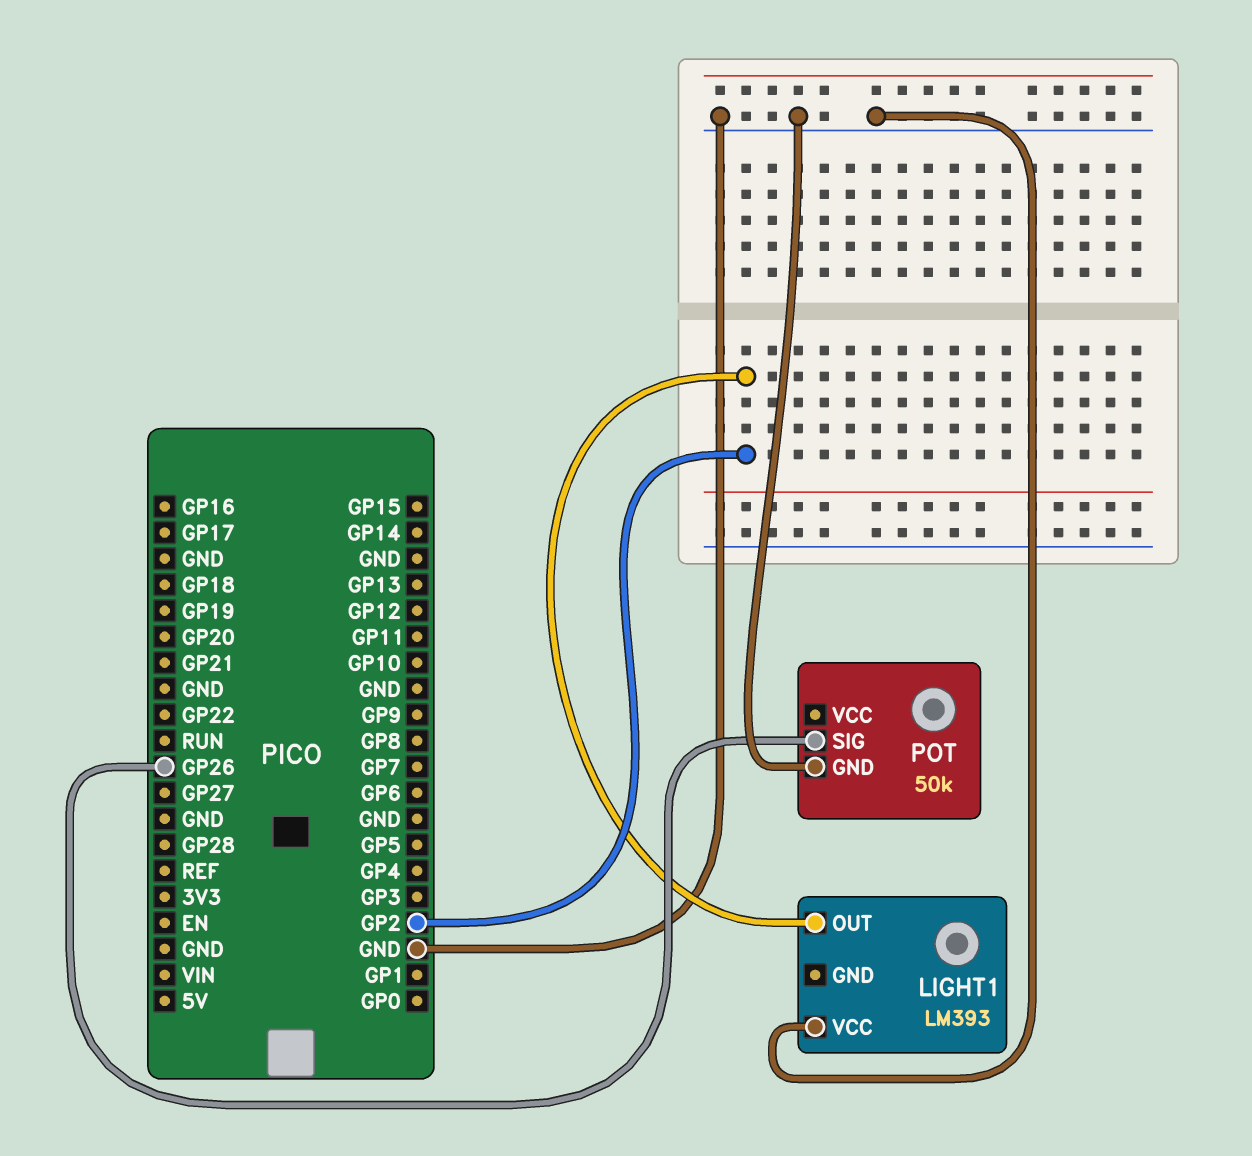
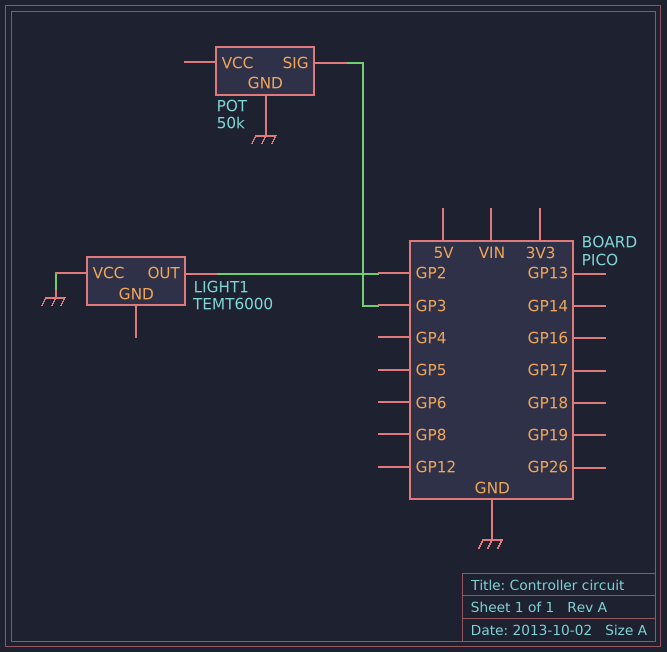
LIGHT1: LM393 -> TEMT6000
POT pin SIG: GP26 -> GP3

